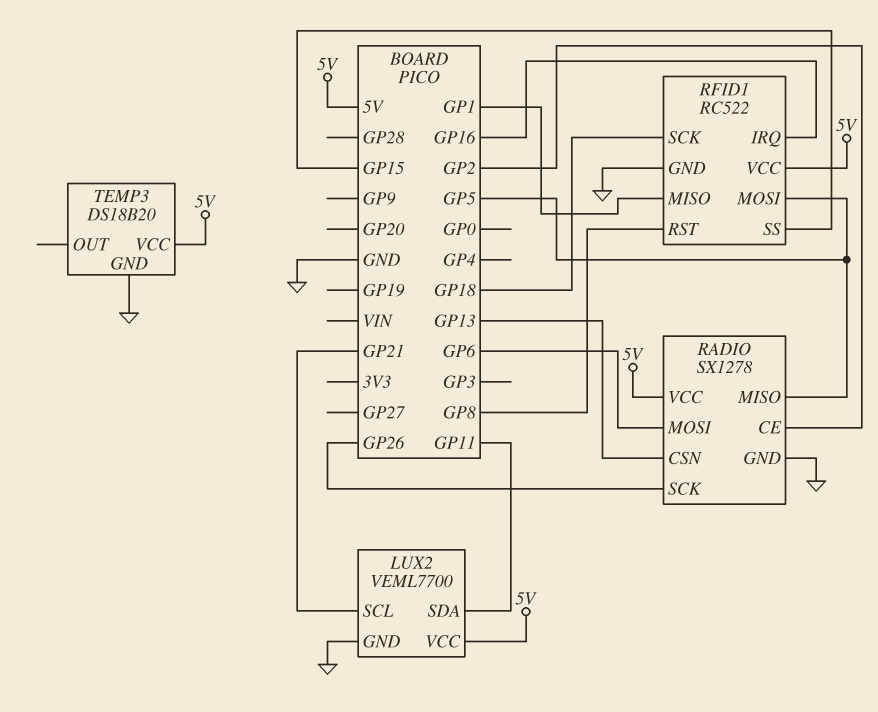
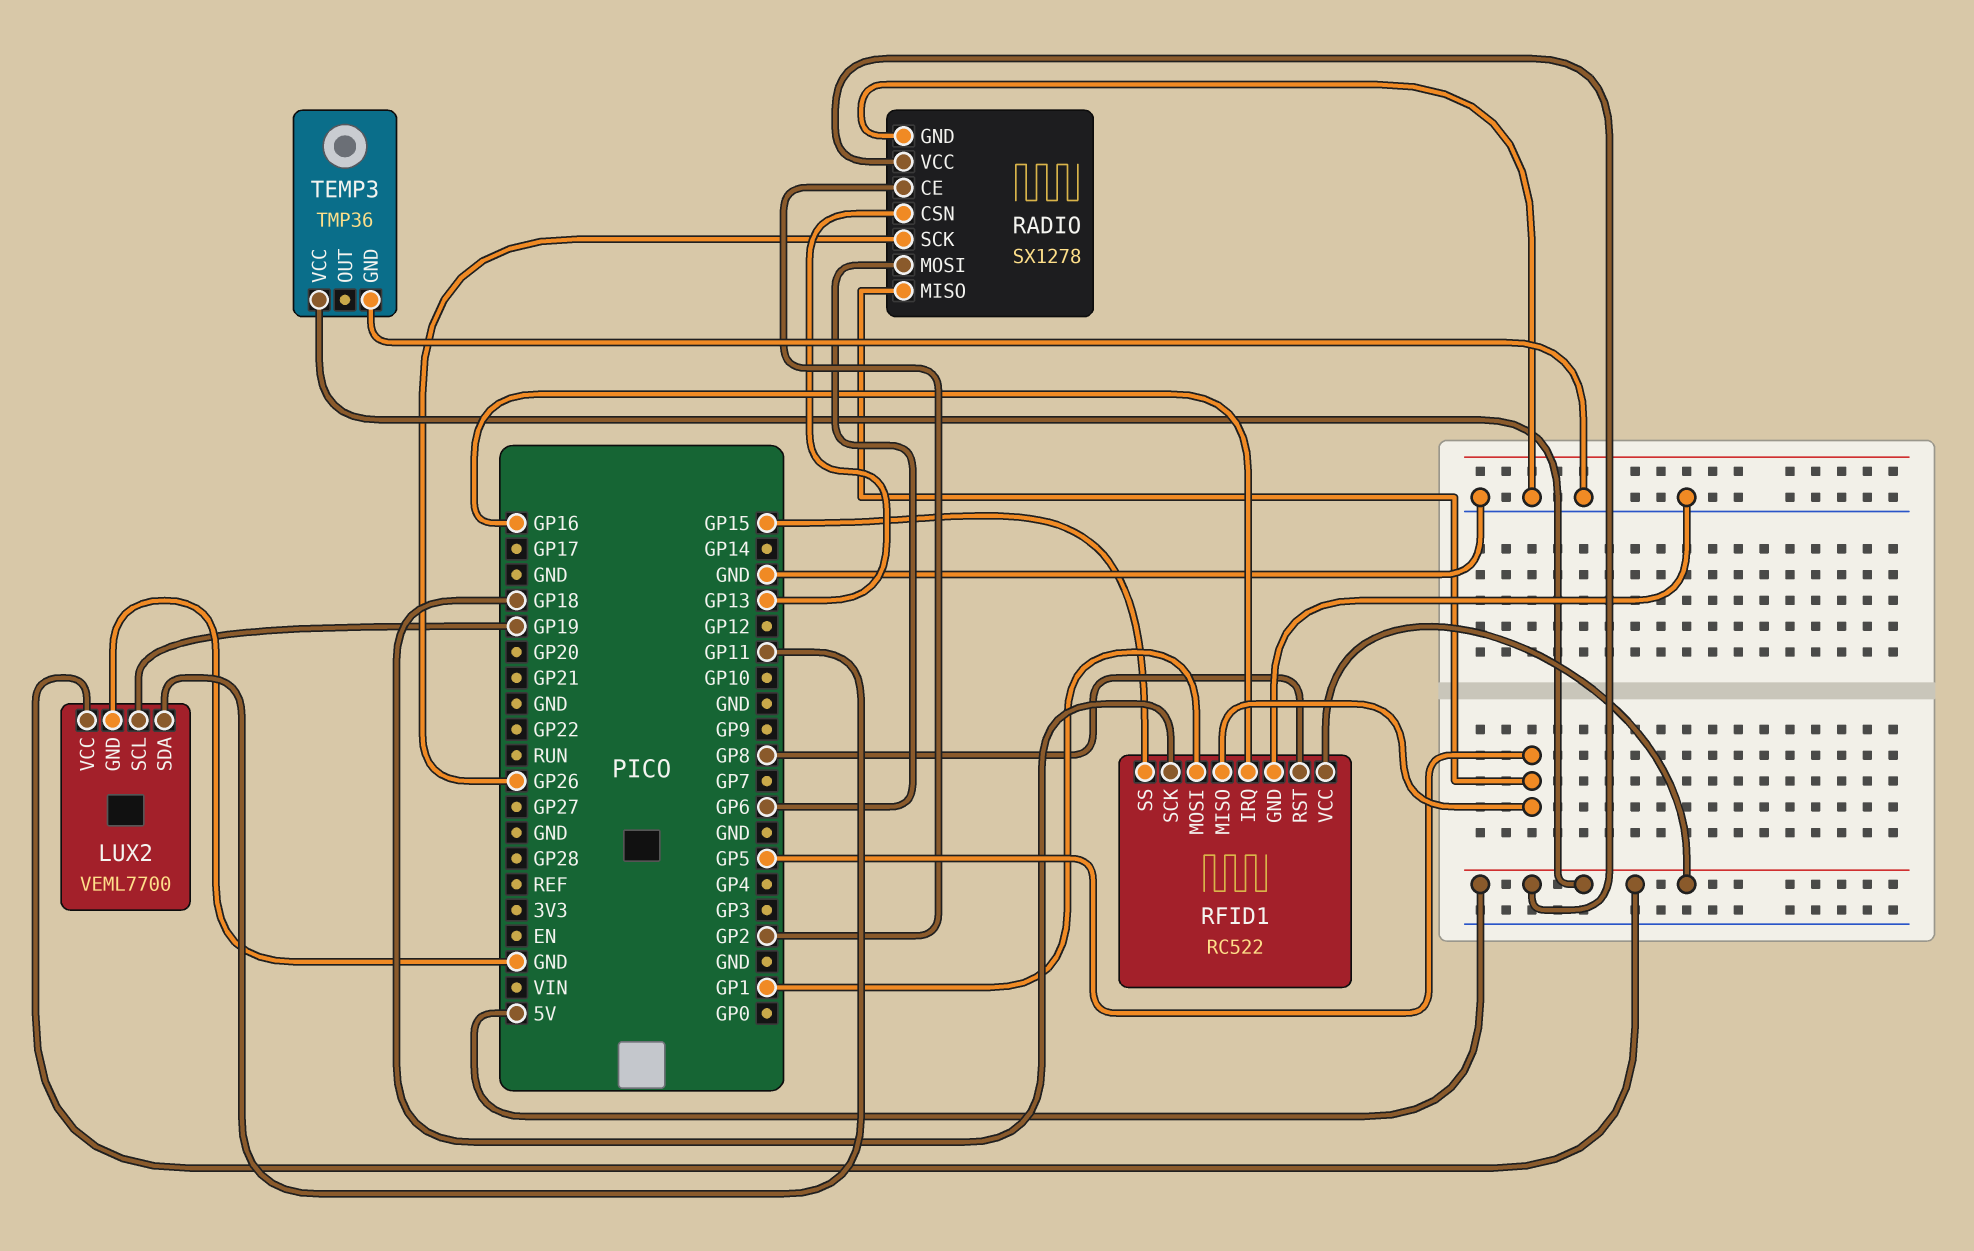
LUX2 pin SCL: GP21 -> GP19
RFID1 pin MISO: GP1 -> GP5
RFID1 pin MOSI: GP5 -> GP1
TEMP3: DS18B20 -> TMP36

